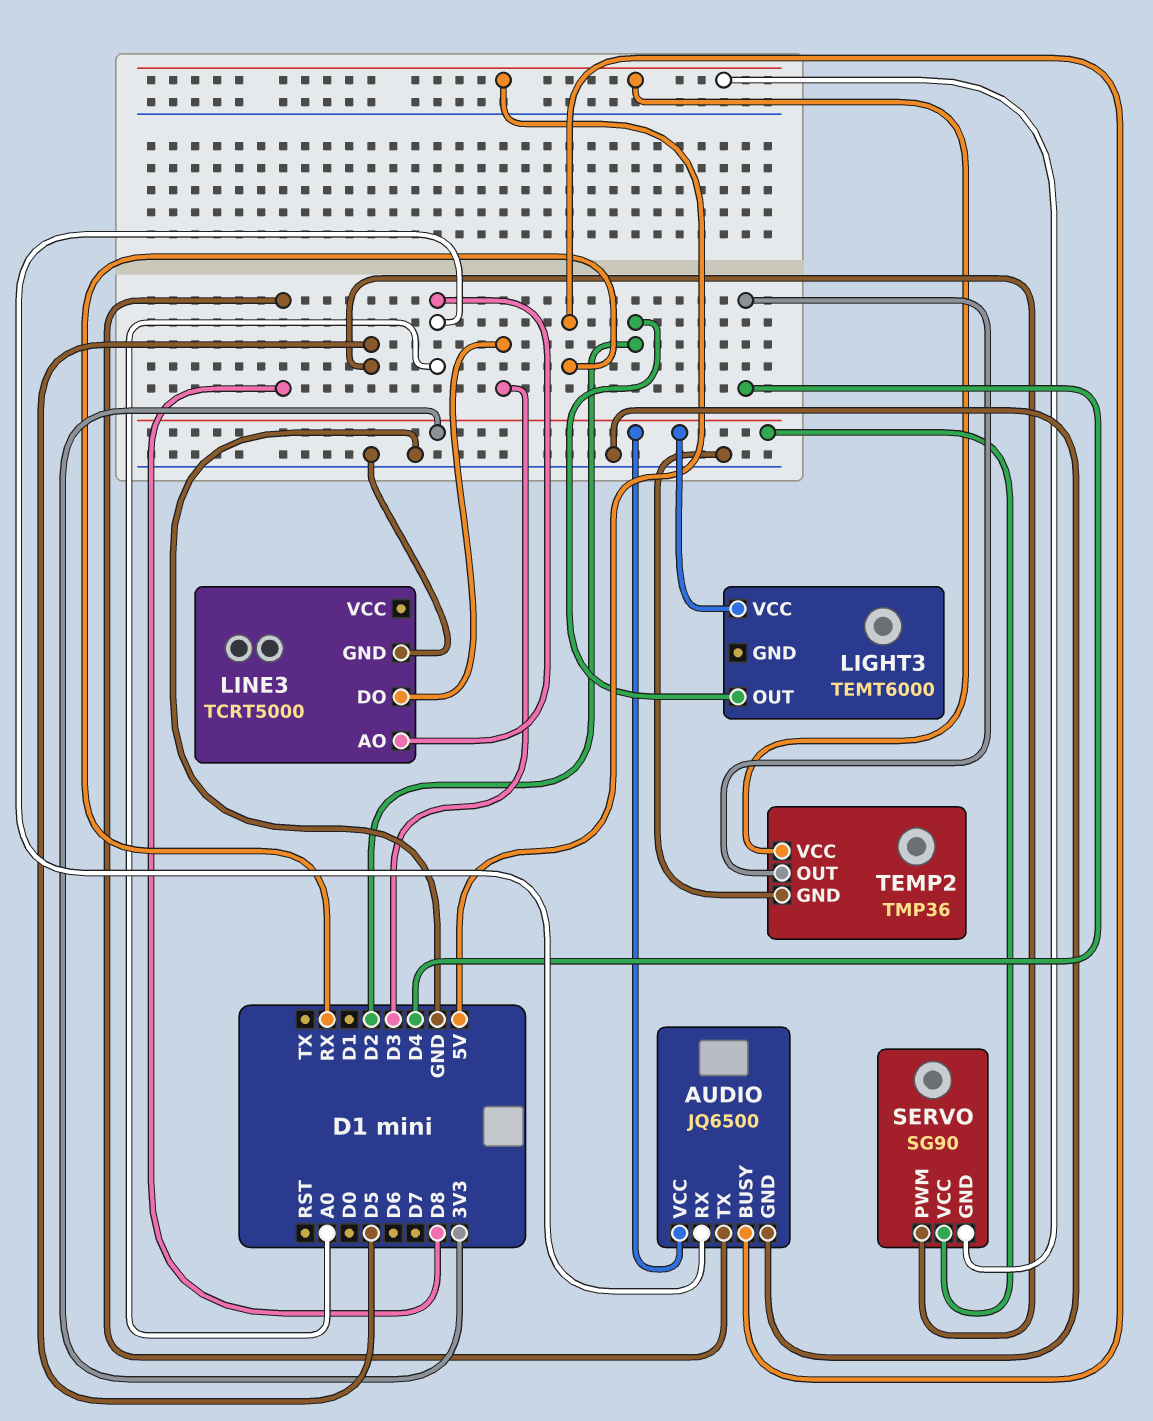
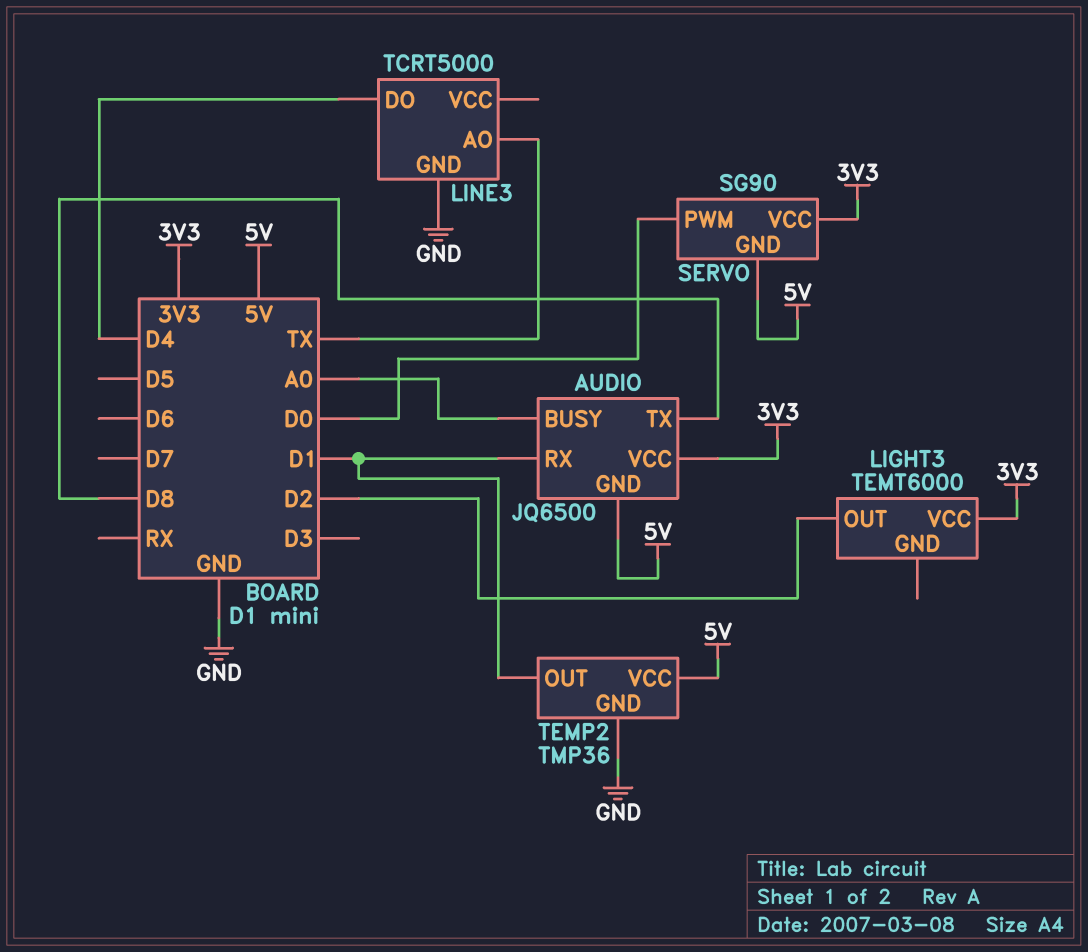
AUDIO pin BUSY: RX -> A0
AUDIO pin GND: GND -> 5V
AUDIO pin RX: A0 -> D1
LINE3 pin AO: A0 -> TX
LINE3 pin DO: D3 -> D4
SERVO pin PWM: D5 -> D0
TEMP2 pin OUT: D4 -> D1

